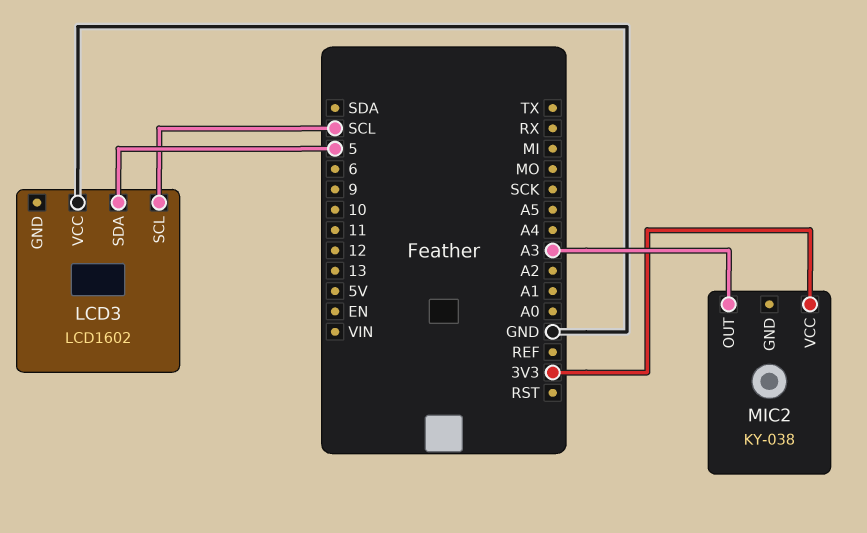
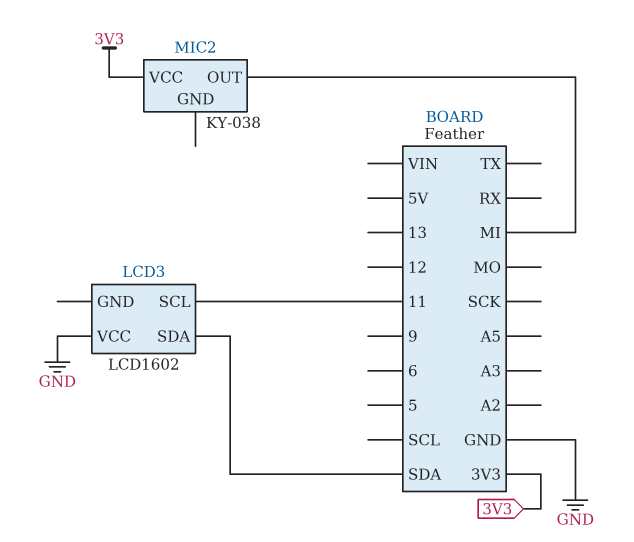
LCD3 pin SCL: SCL -> 11
LCD3 pin SDA: 5 -> SDA
MIC2 pin OUT: A3 -> MI

